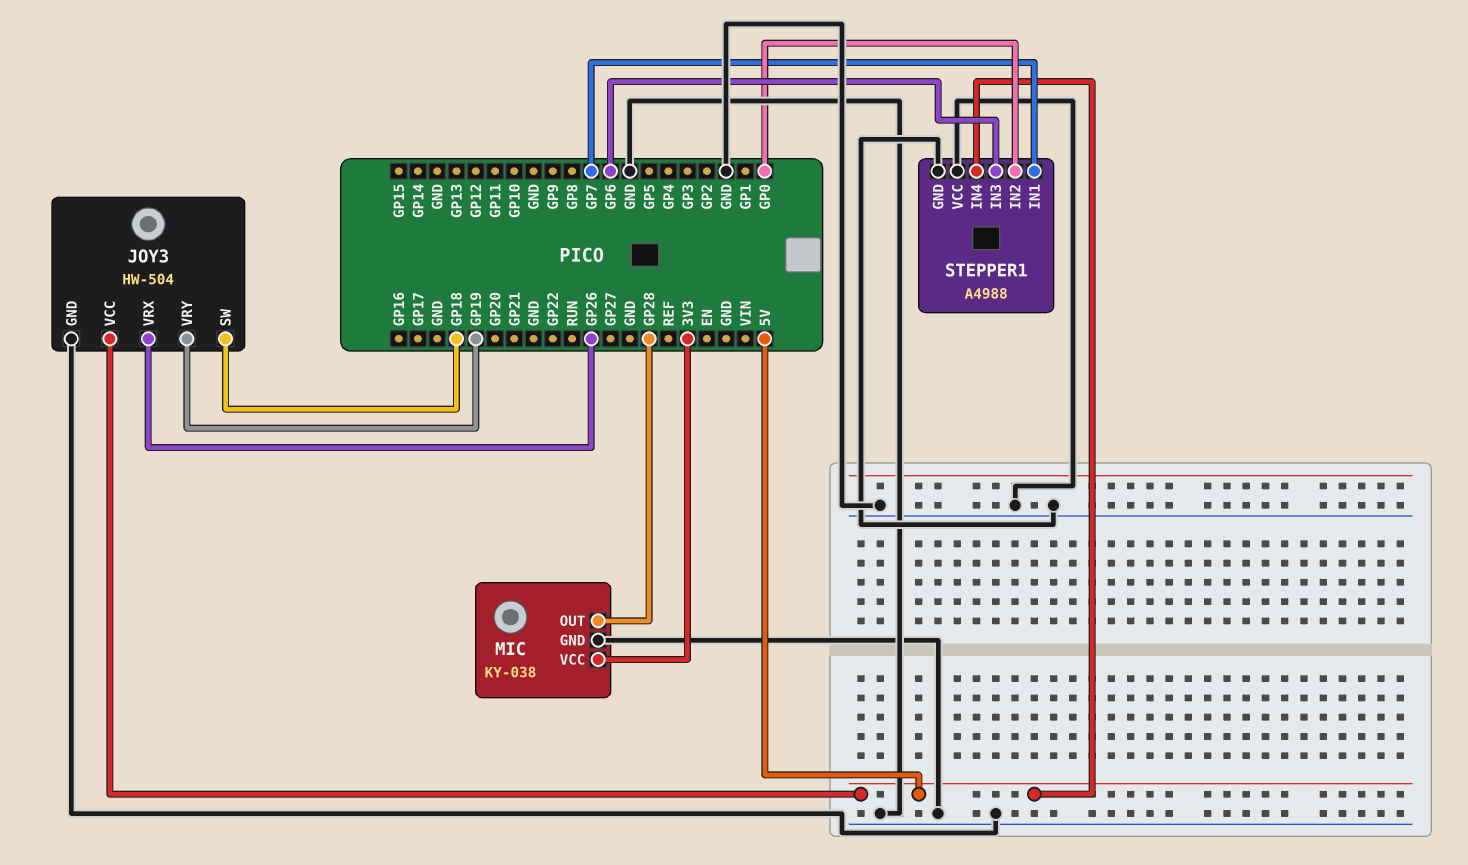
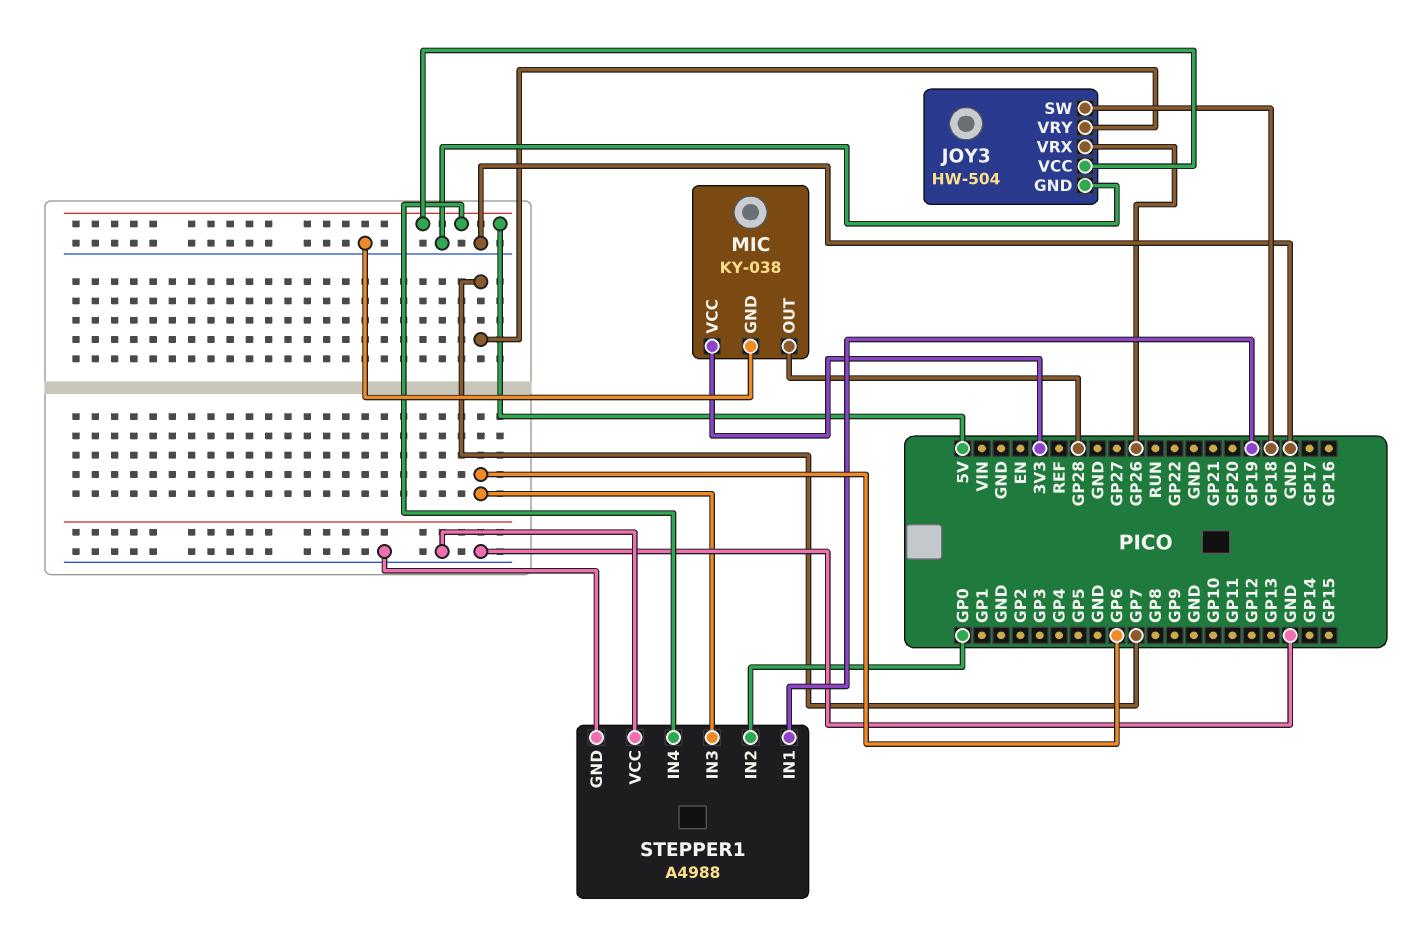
JOY3 pin VRY: GP19 -> GP7
STEPPER1 pin IN1: GP7 -> GP19

